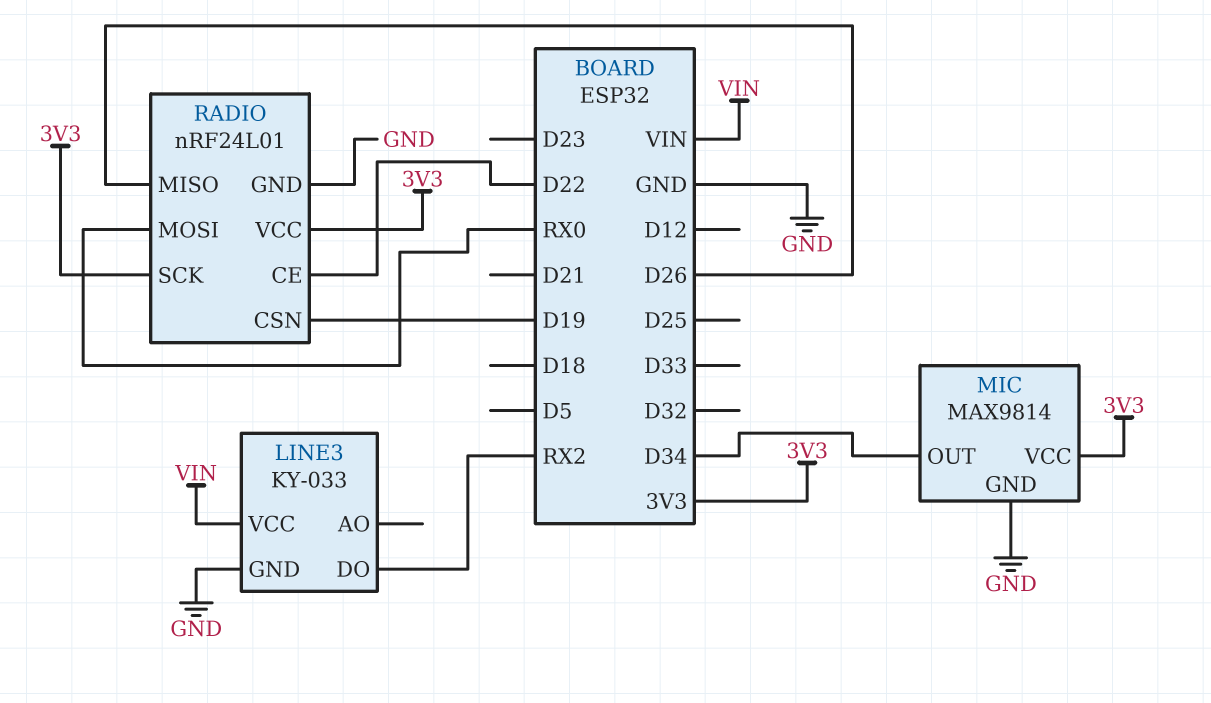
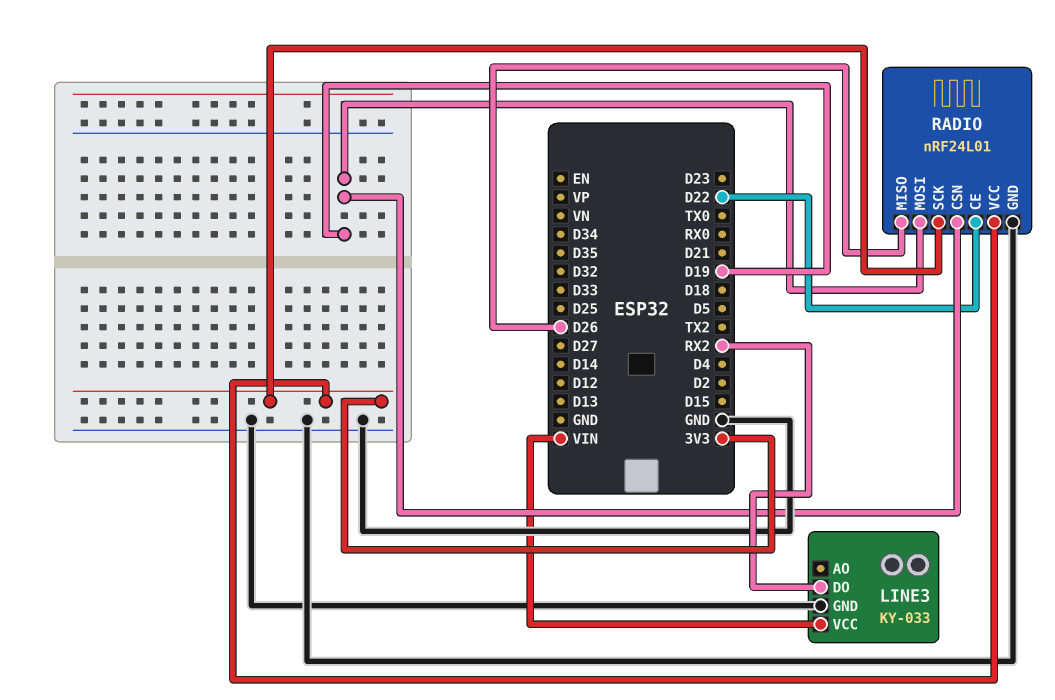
MIC: MAX9814 -> none
MIC pin GND: GND -> none
MIC pin OUT: D34 -> none
MIC pin VCC: 3V3 -> none
RADIO pin MOSI: RX0 -> D19

